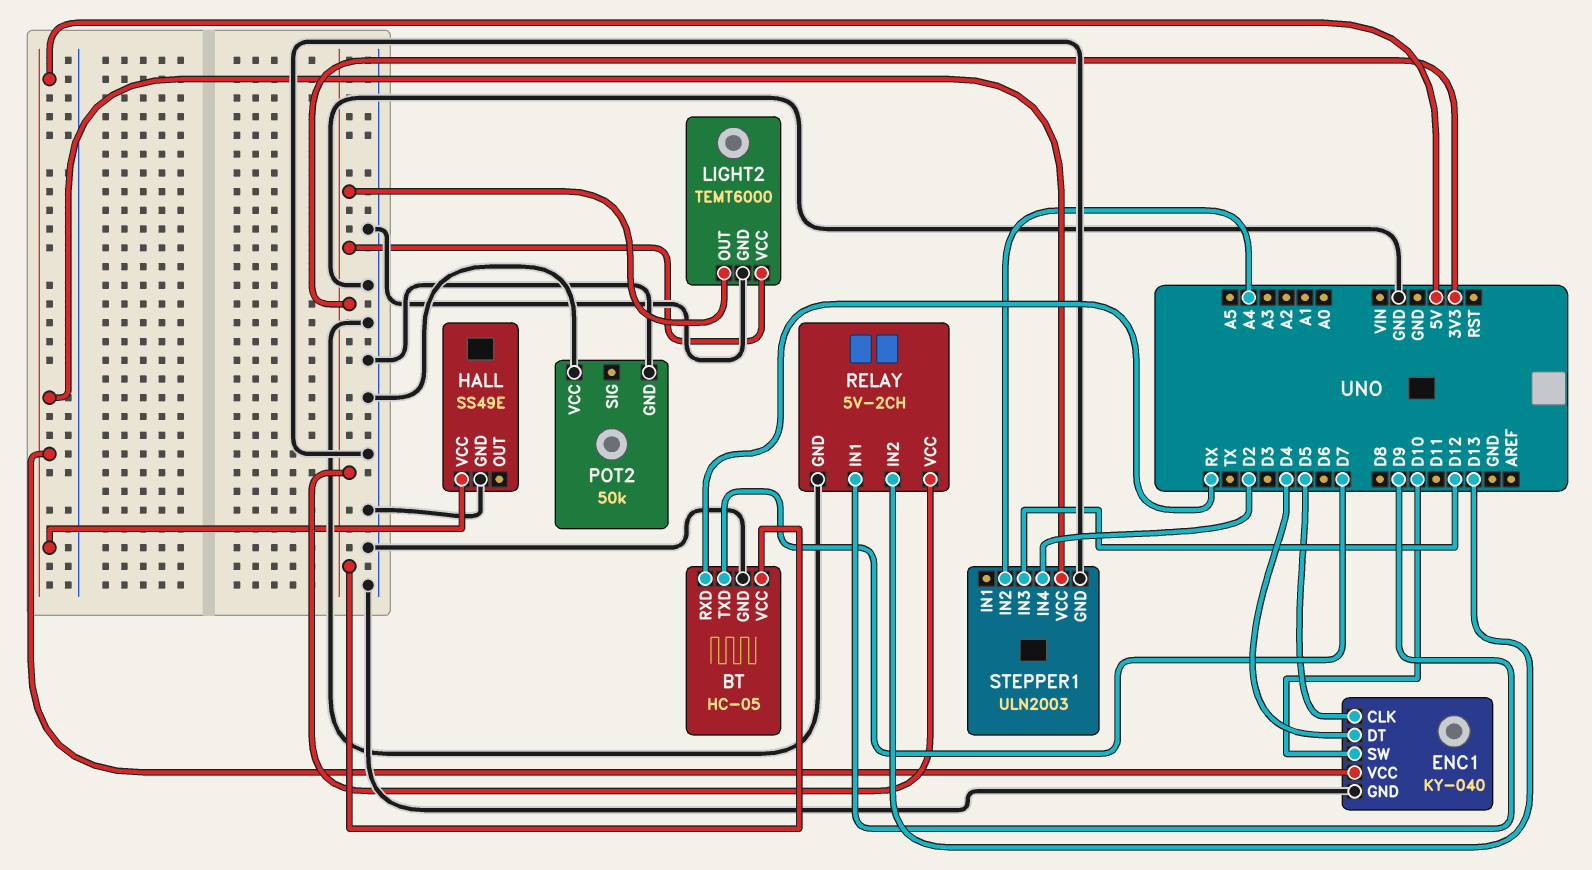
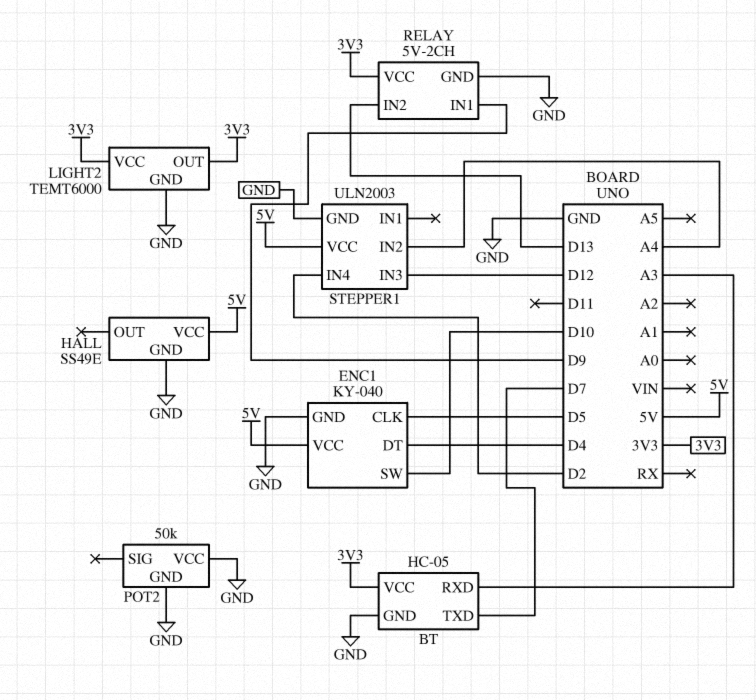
BT pin RXD: RX -> A3

